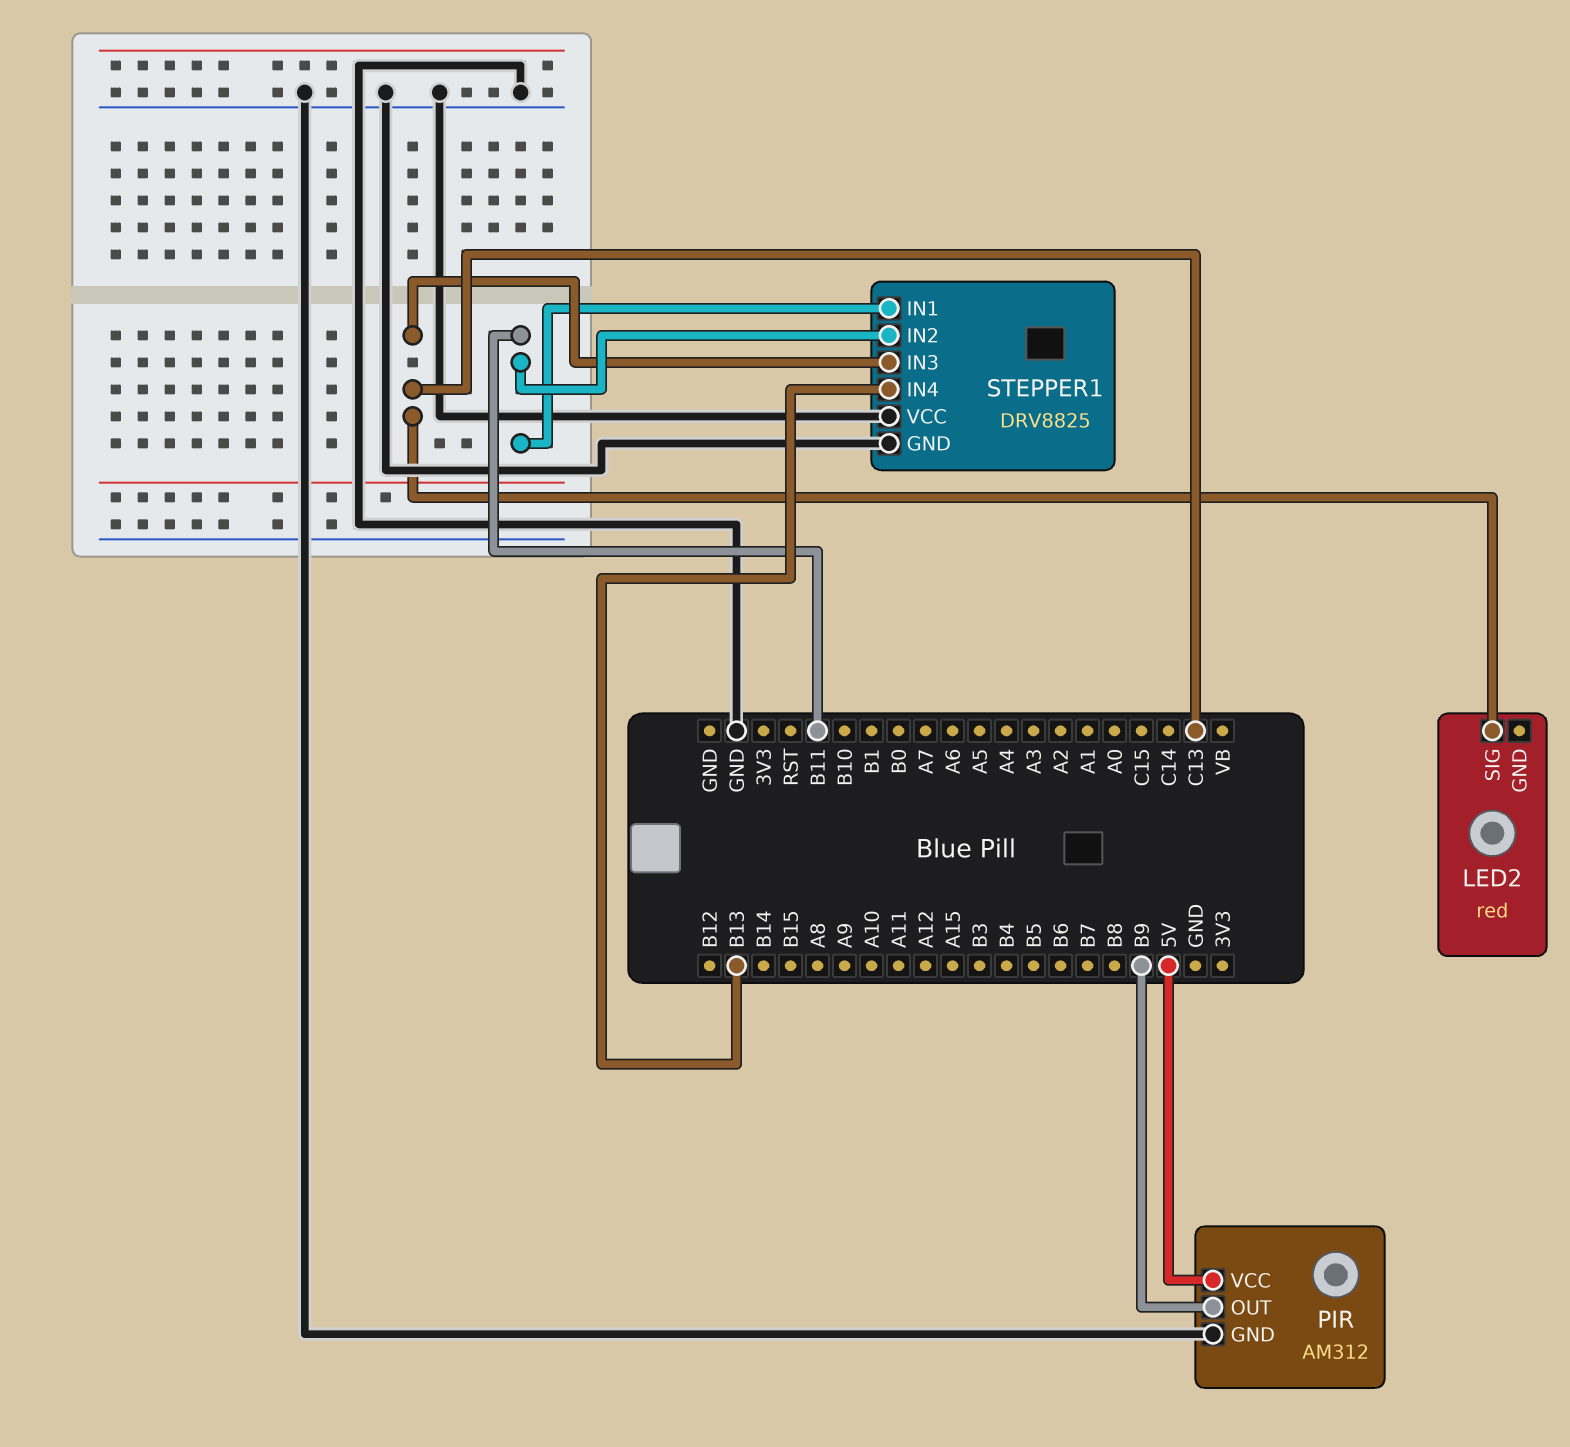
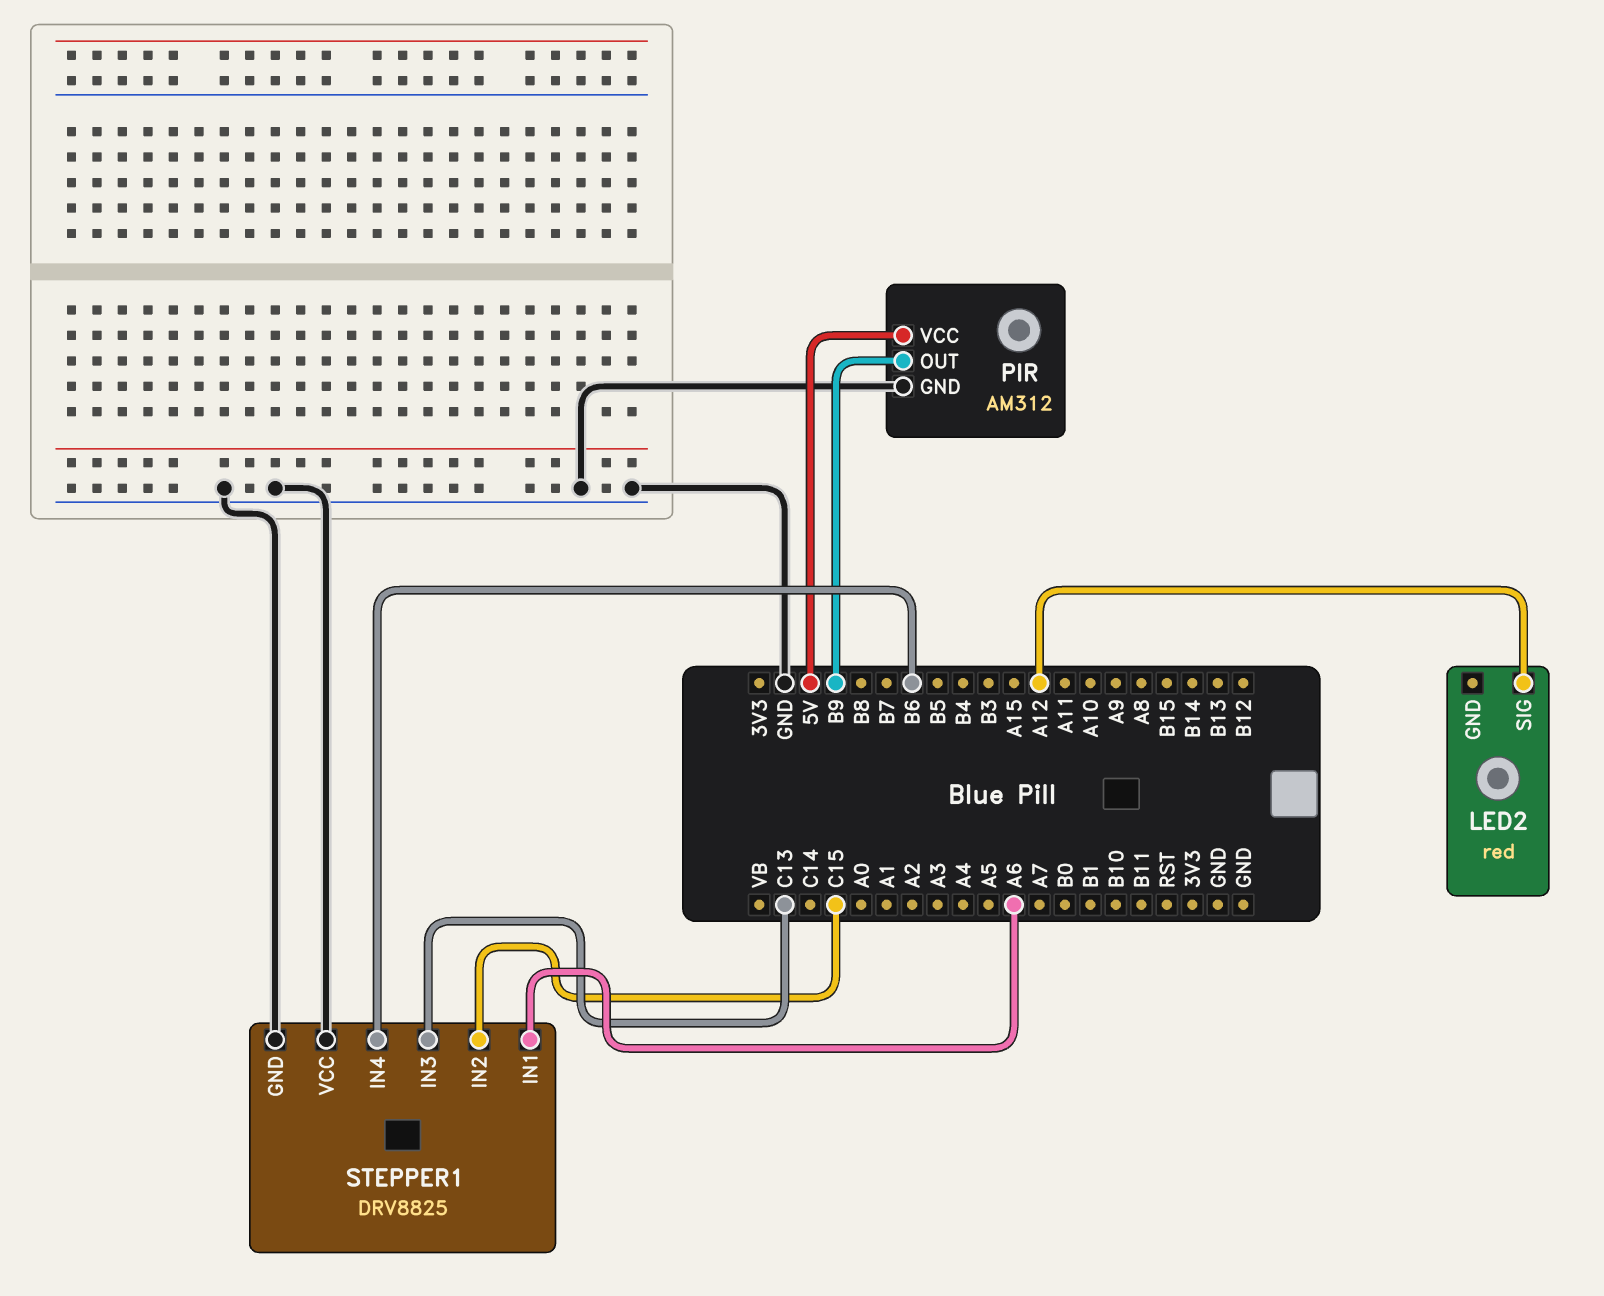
LED2 pin SIG: C13 -> A12
STEPPER1 pin IN1: B11 -> A6
STEPPER1 pin IN2: B11 -> C15
STEPPER1 pin IN4: B13 -> B6

